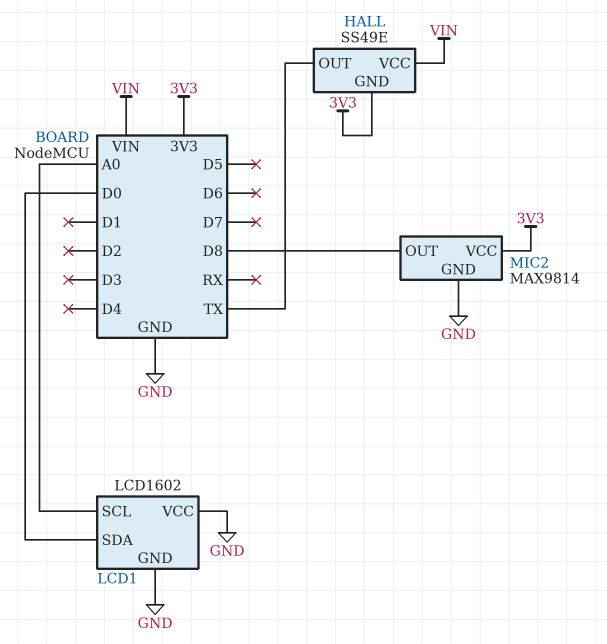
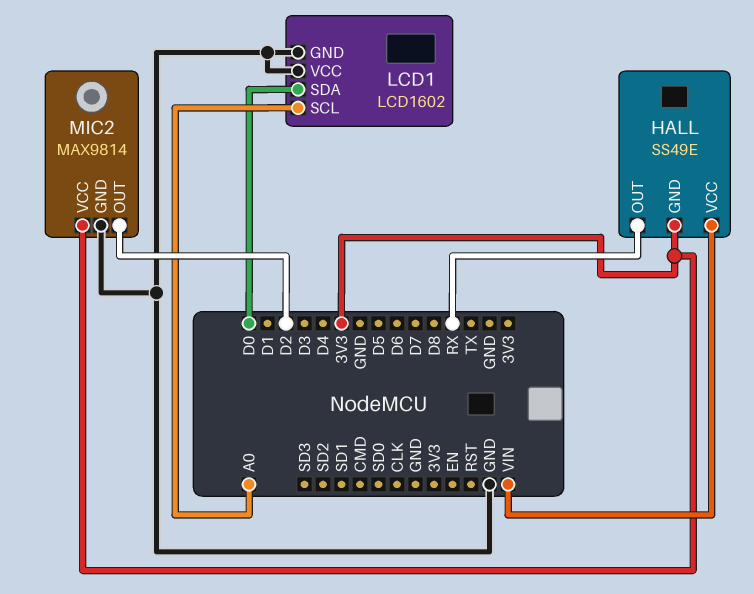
HALL pin OUT: TX -> RX
MIC2 pin OUT: D8 -> D2

